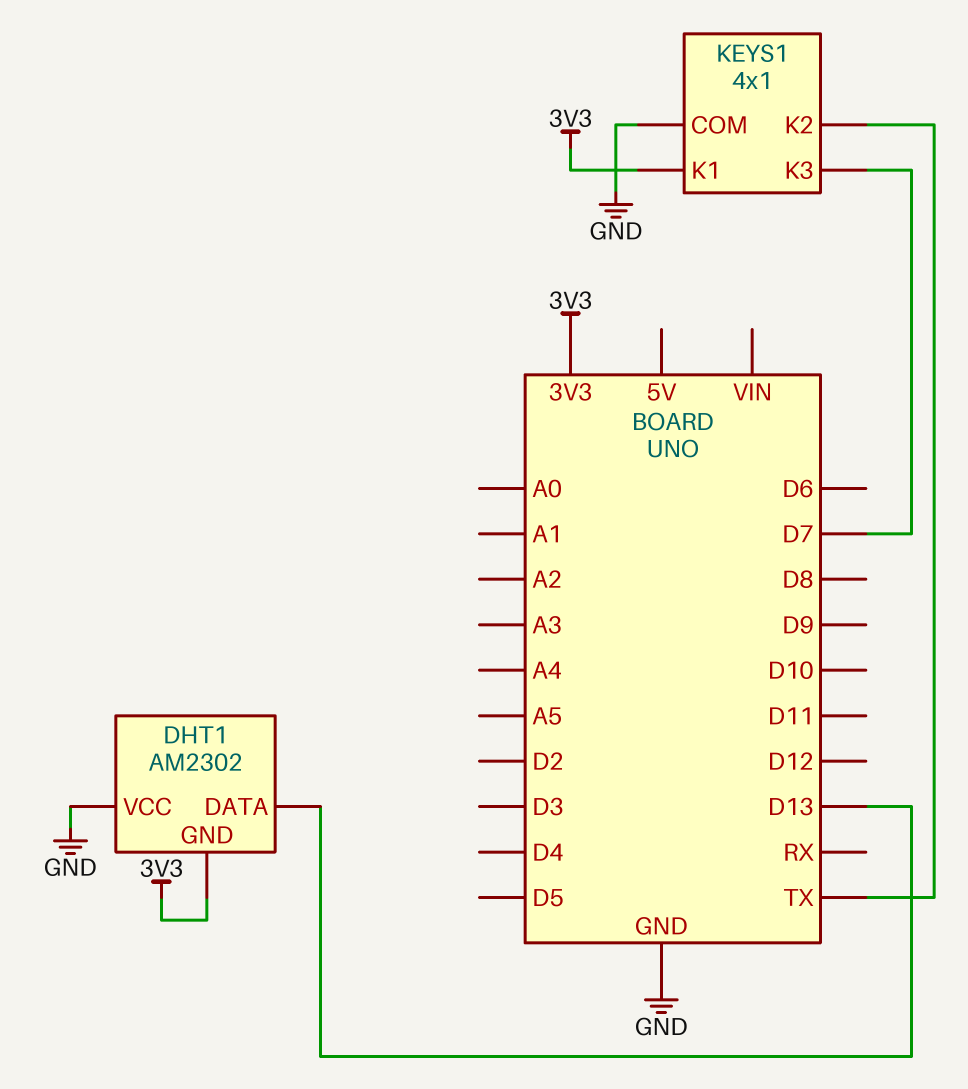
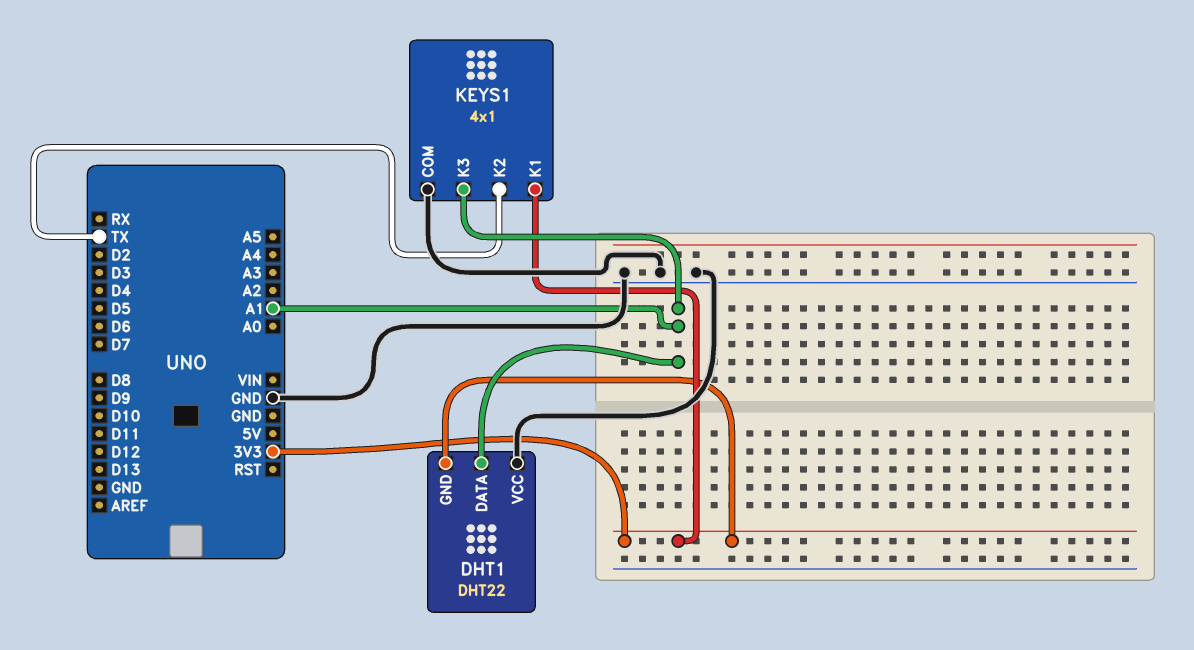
DHT1: AM2302 -> DHT22
DHT1 pin DATA: D13 -> A1
KEYS1 pin K3: D7 -> A1

